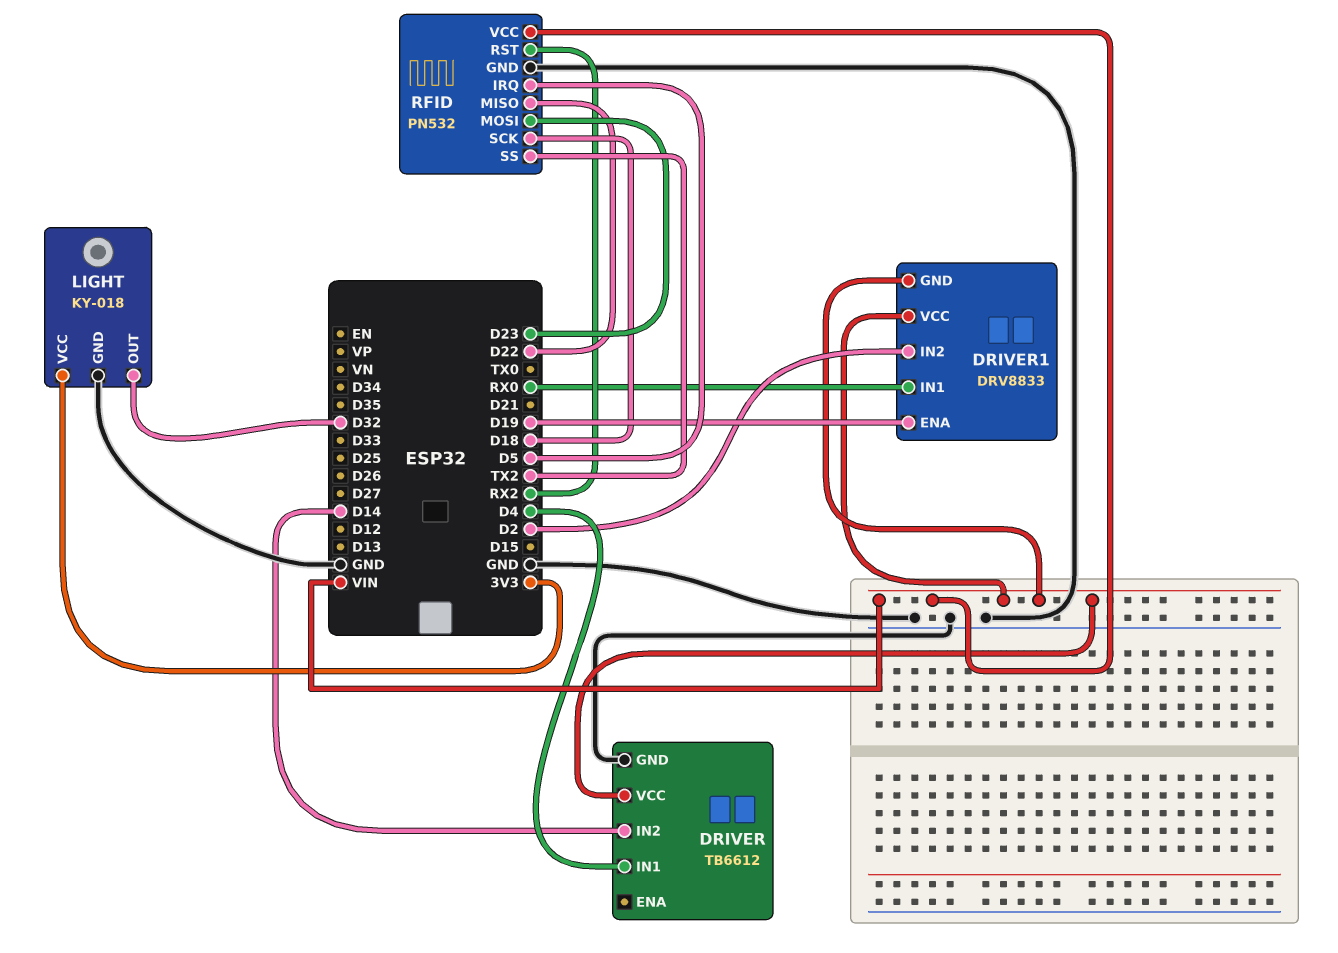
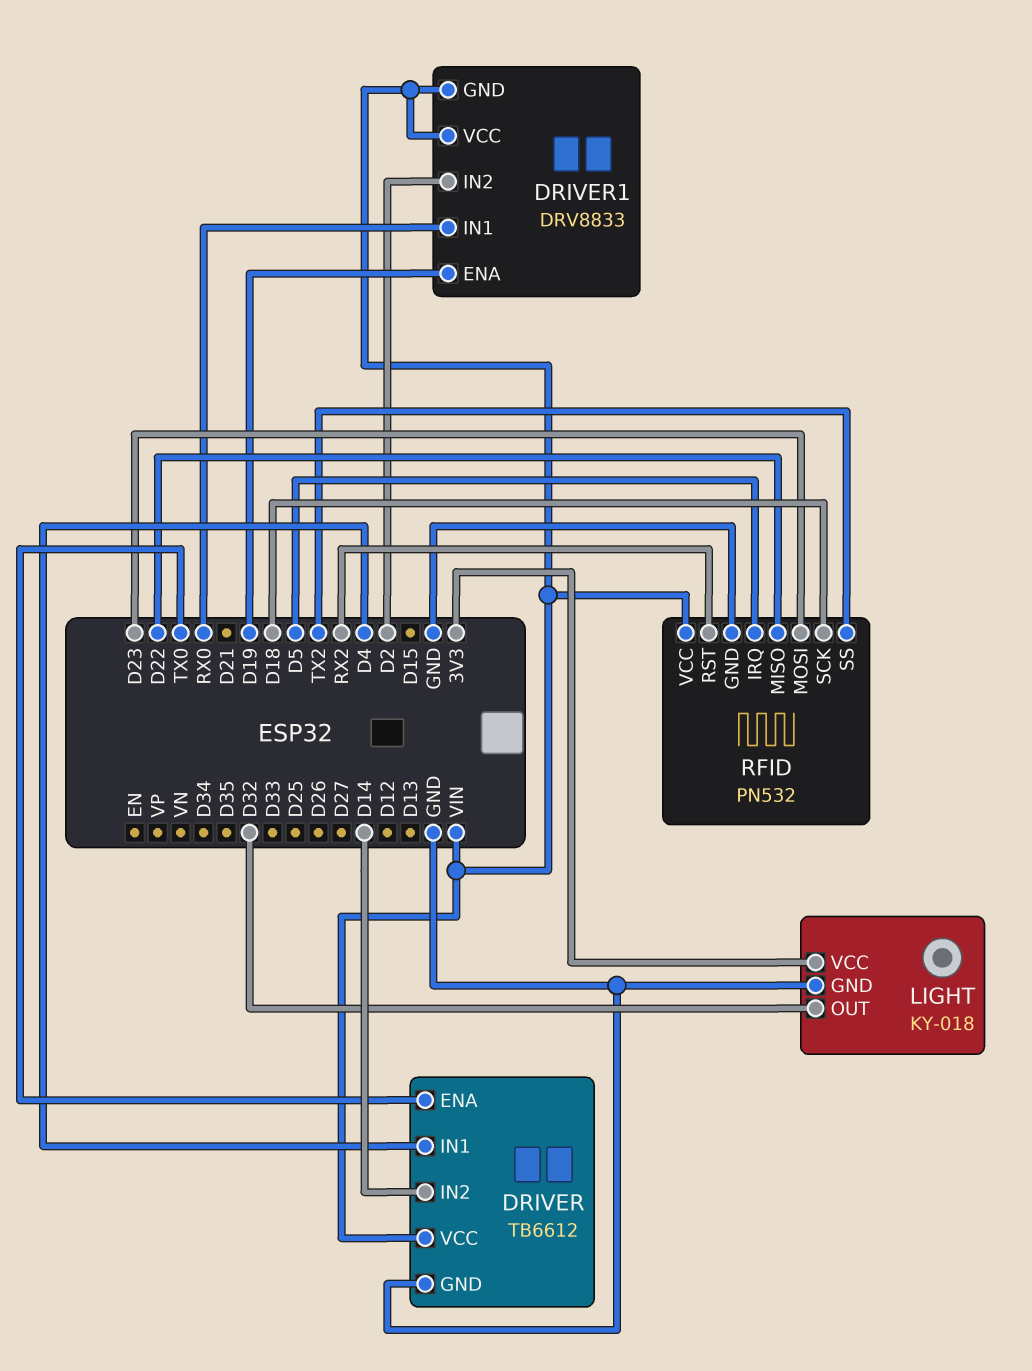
DRIVER pin ENA: none -> TX0

